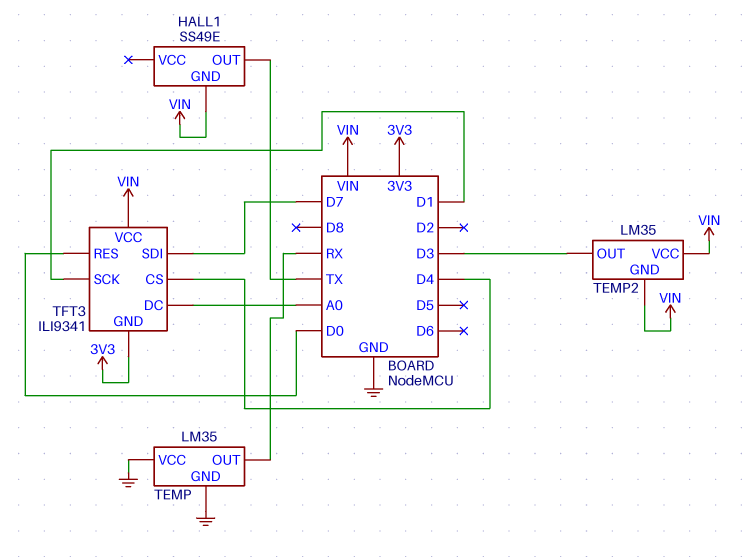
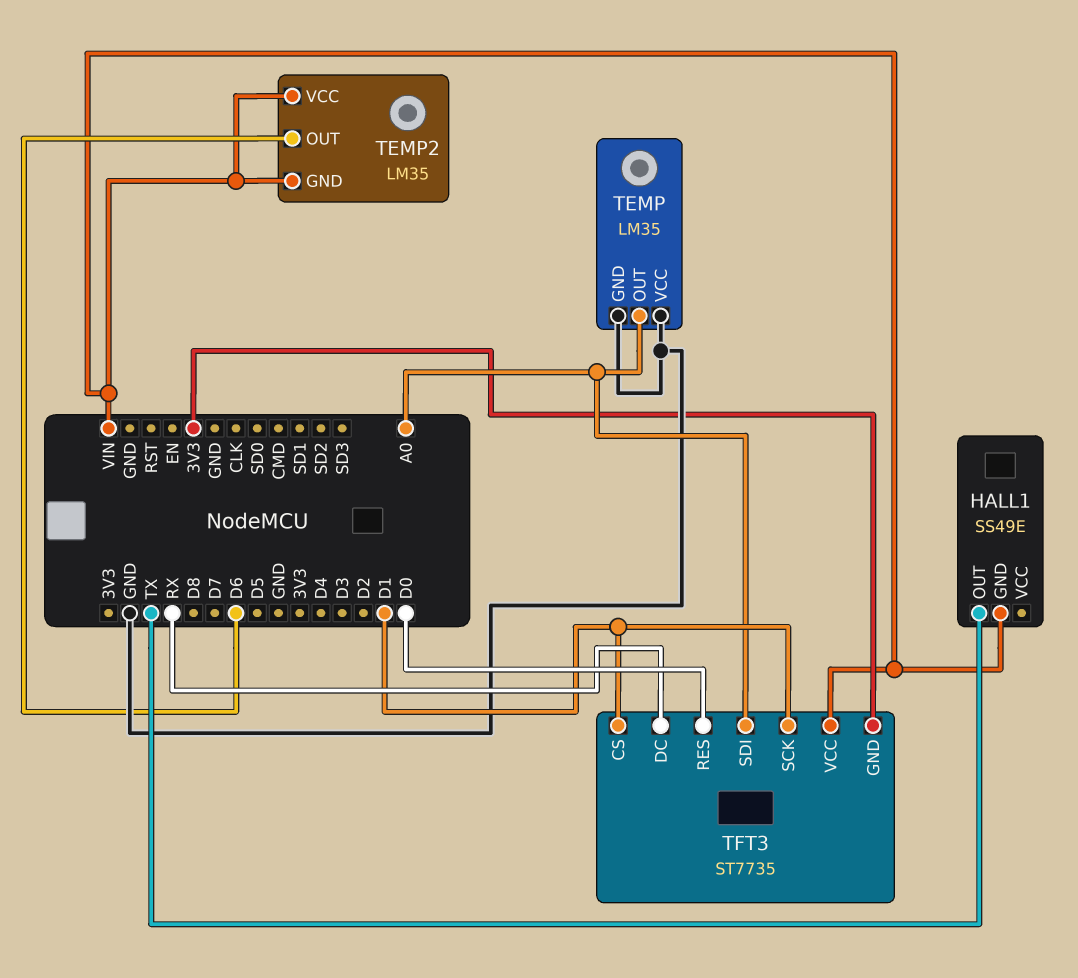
TEMP pin OUT: RX -> A0
TEMP2 pin OUT: D3 -> D6
TFT3: ILI9341 -> ST7735
TFT3 pin CS: D4 -> D1
TFT3 pin DC: A0 -> RX
TFT3 pin SDI: D7 -> A0

